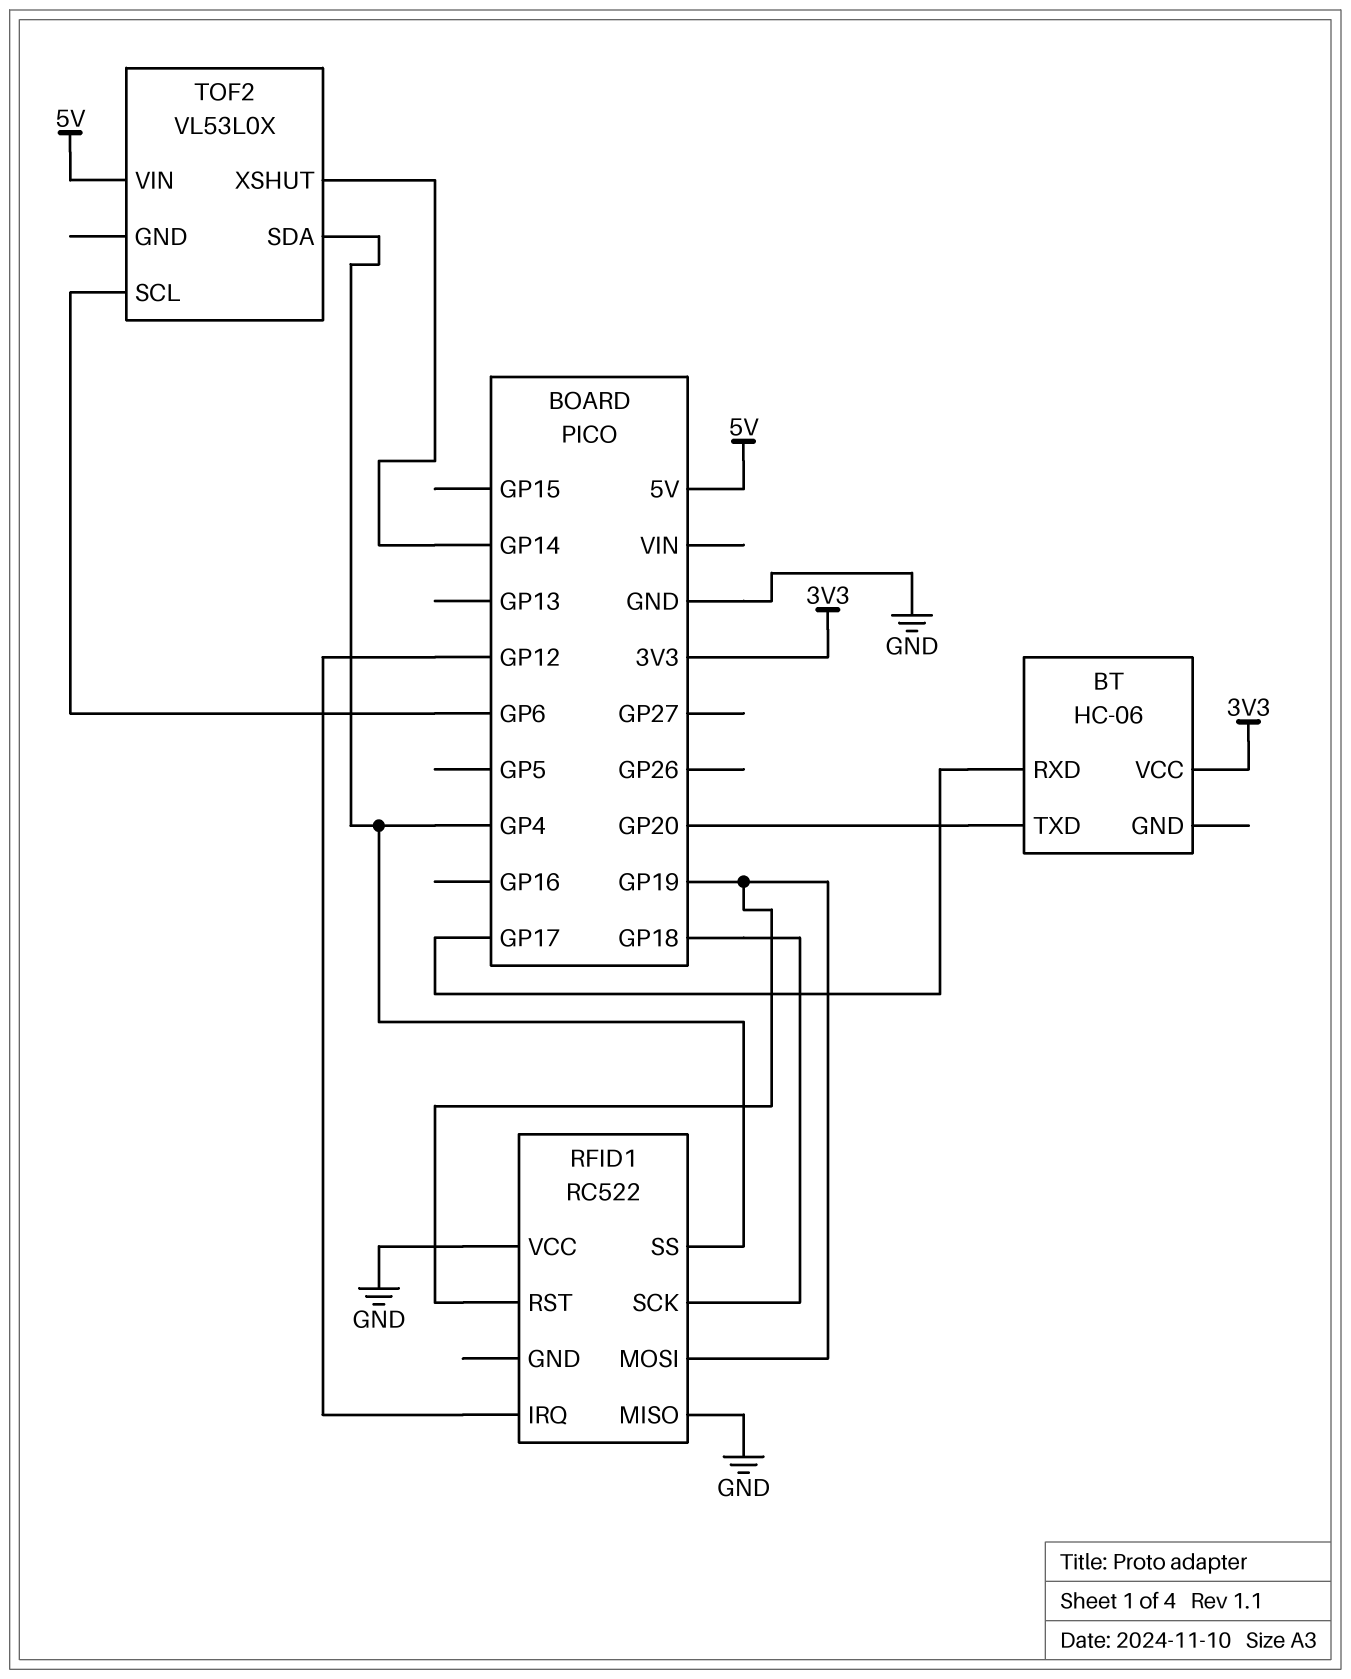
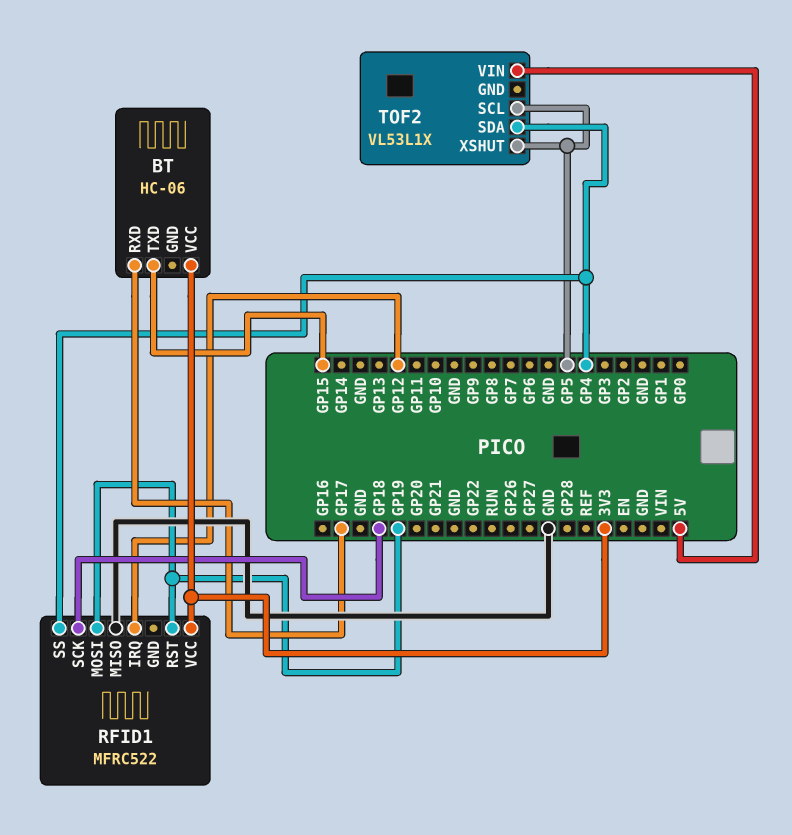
BT pin TXD: GP20 -> GP15
RFID1: RC522 -> MFRC522
RFID1 pin VCC: GND -> 3V3
TOF2: VL53L0X -> VL53L1X
TOF2 pin SCL: GP6 -> GP5
TOF2 pin XSHUT: GP14 -> GP5

